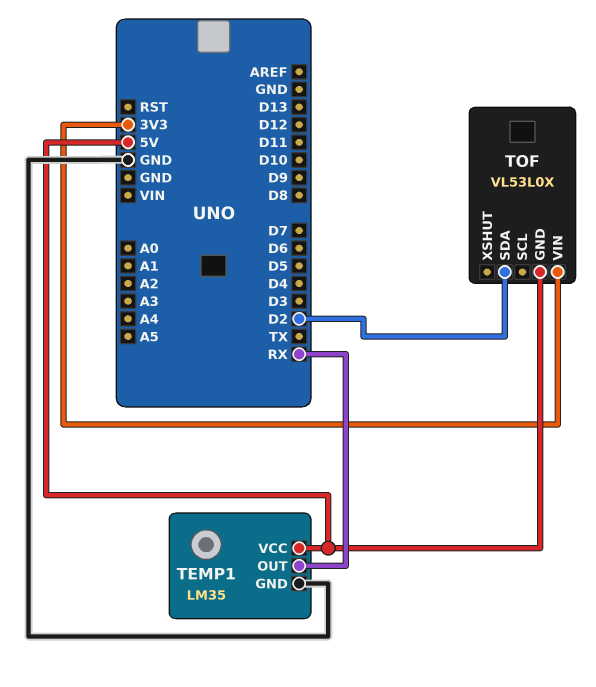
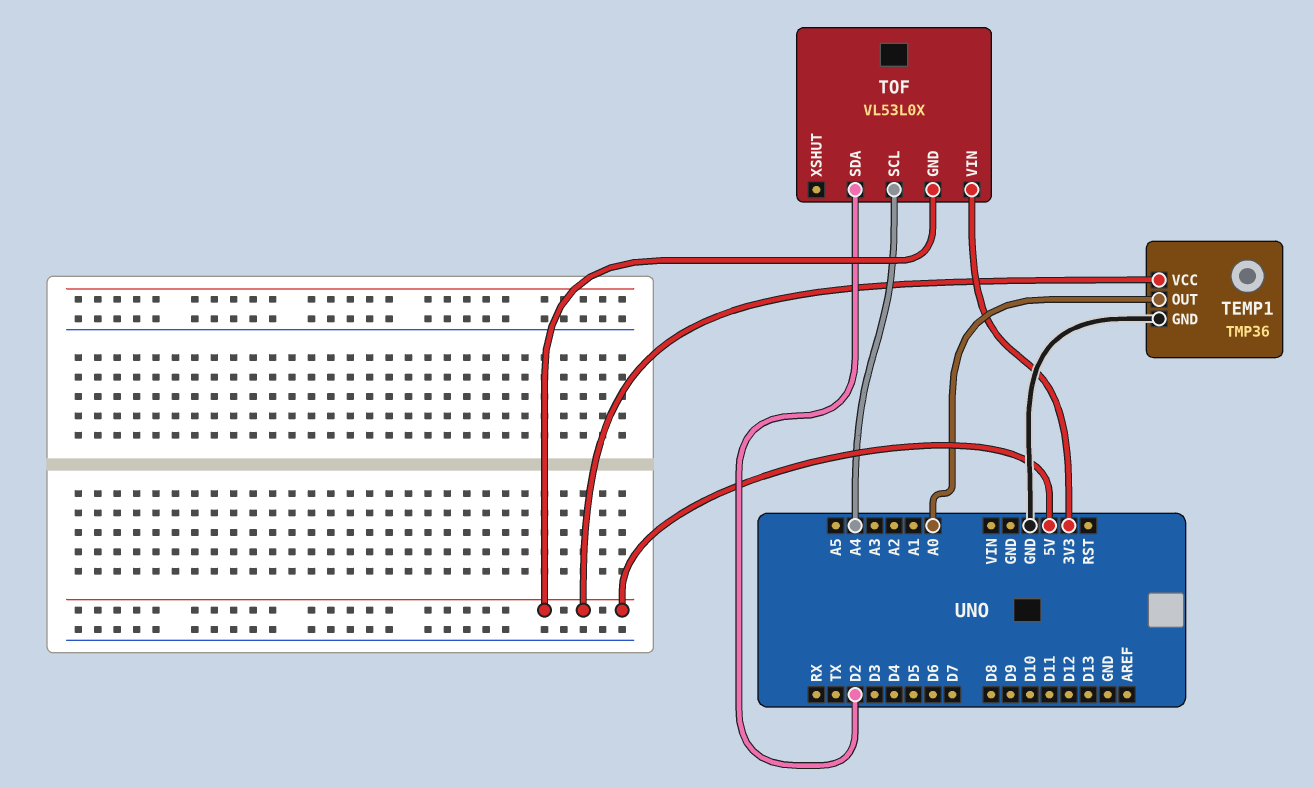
TEMP1: LM35 -> TMP36
TEMP1 pin OUT: RX -> A0
TOF pin SCL: none -> A4

